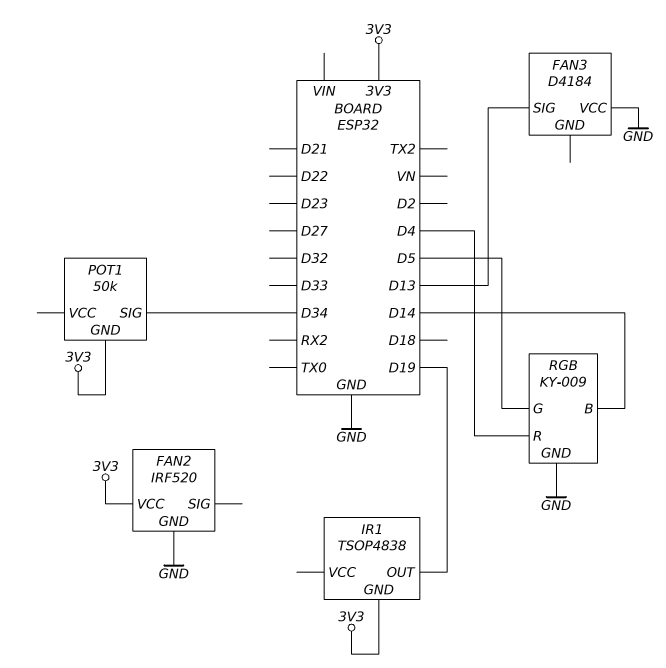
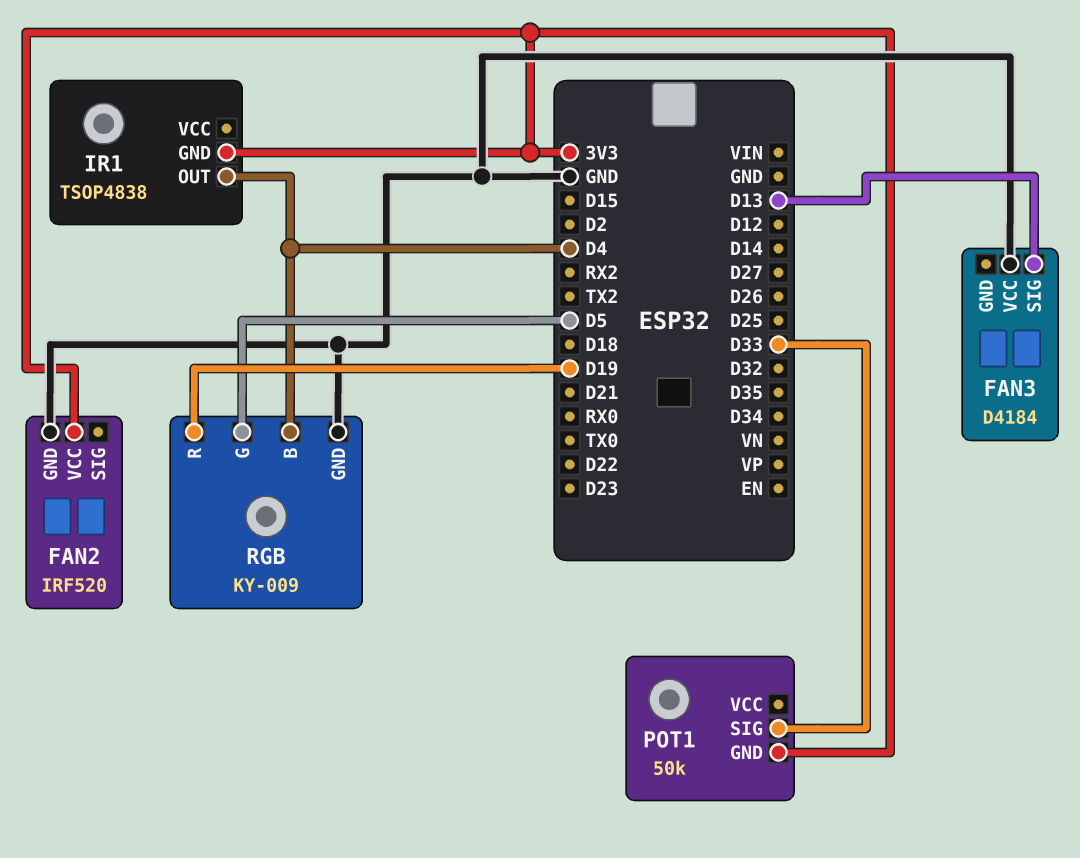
IR1 pin OUT: D19 -> D4
POT1 pin SIG: D34 -> D33
RGB pin B: D14 -> D4
RGB pin R: D4 -> D19

